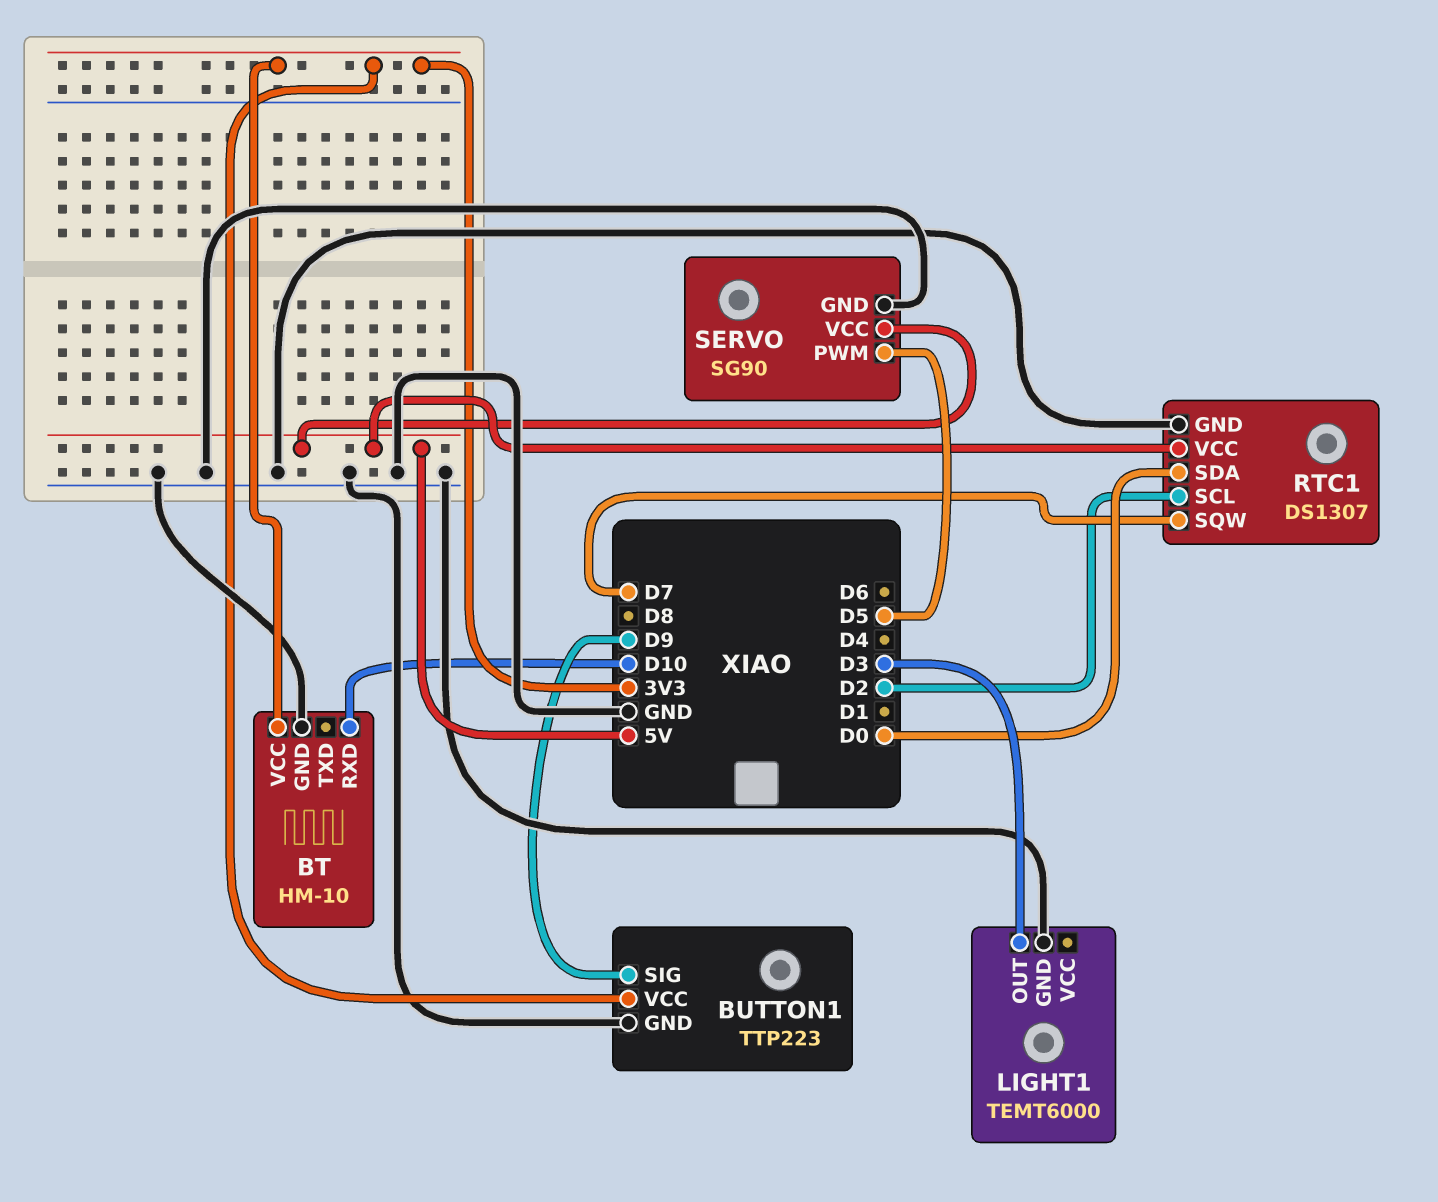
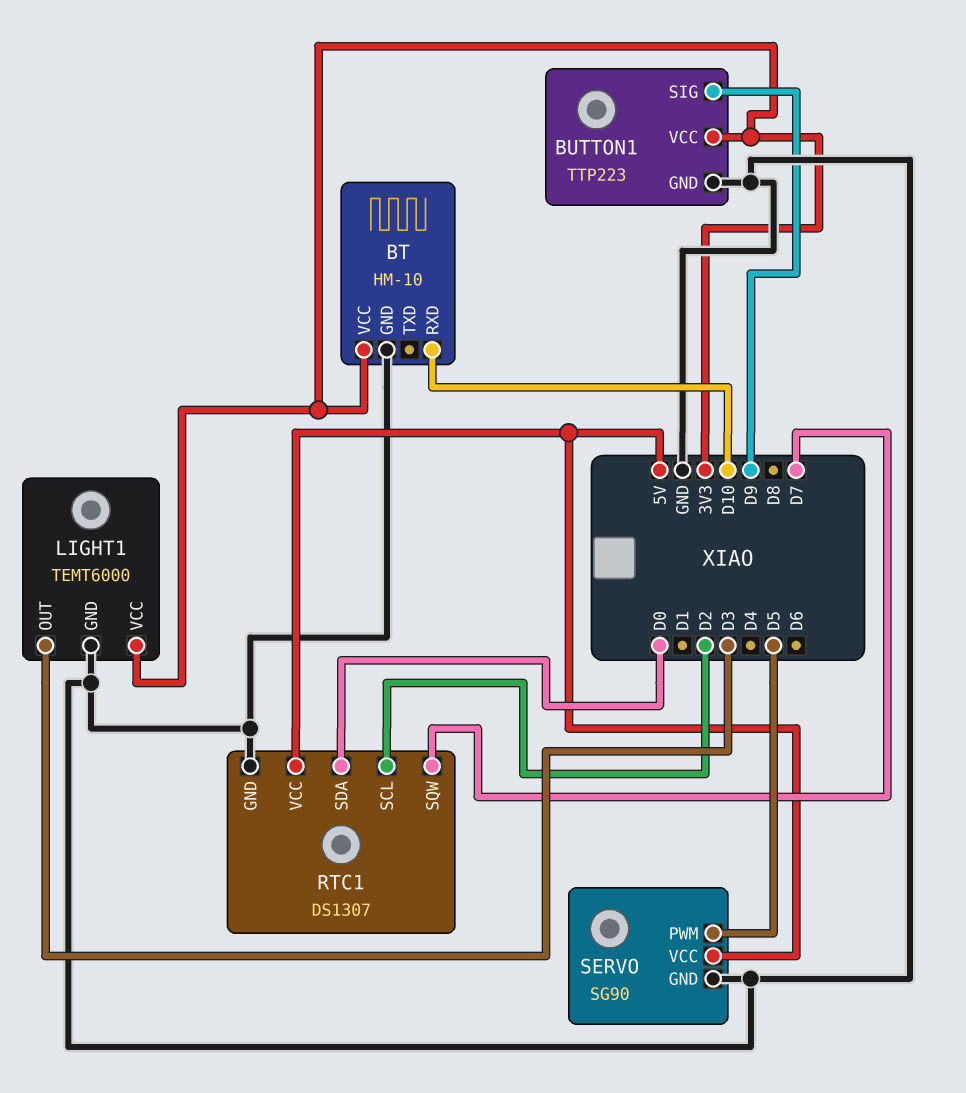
LIGHT1 pin VCC: none -> 3V3

